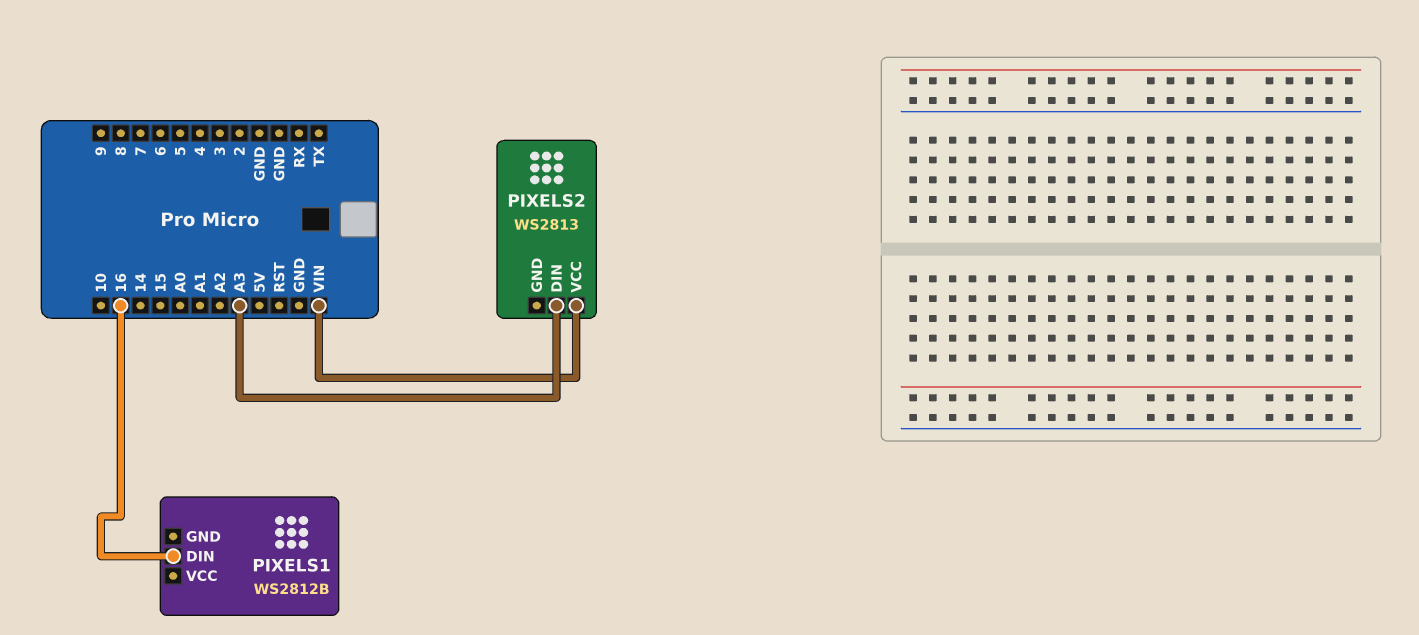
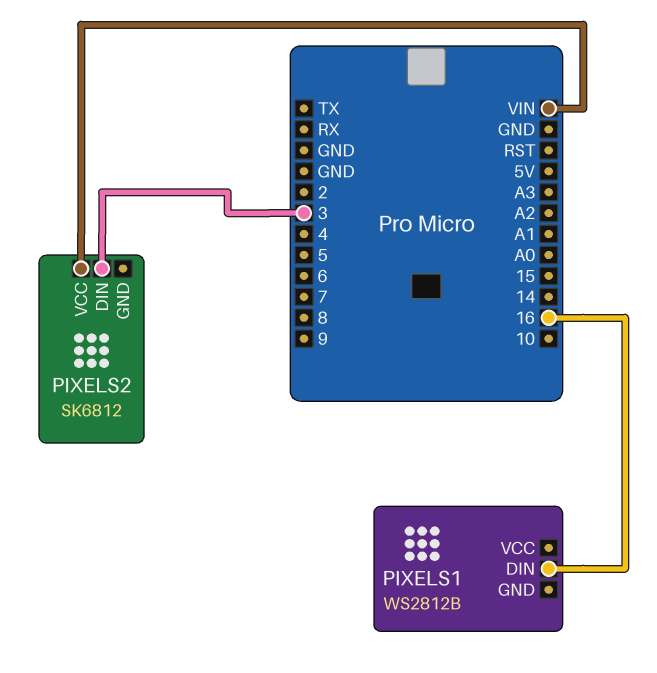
PIXELS2: WS2813 -> SK6812
PIXELS2 pin DIN: A3 -> 3

